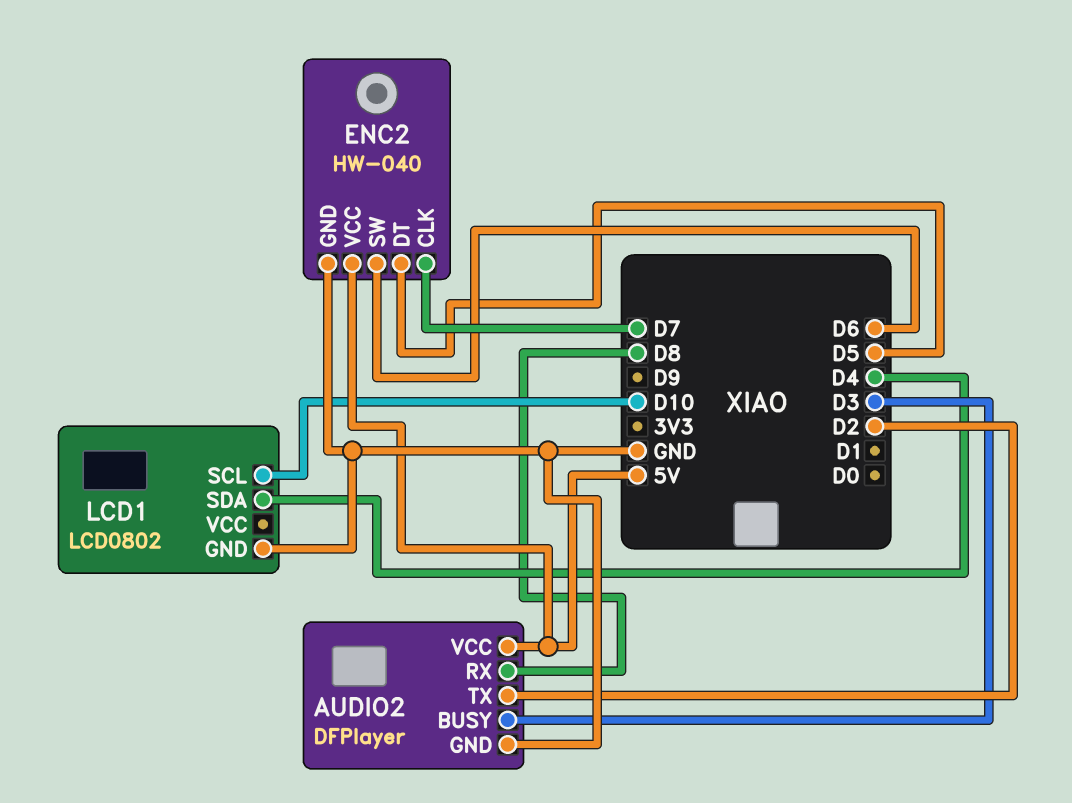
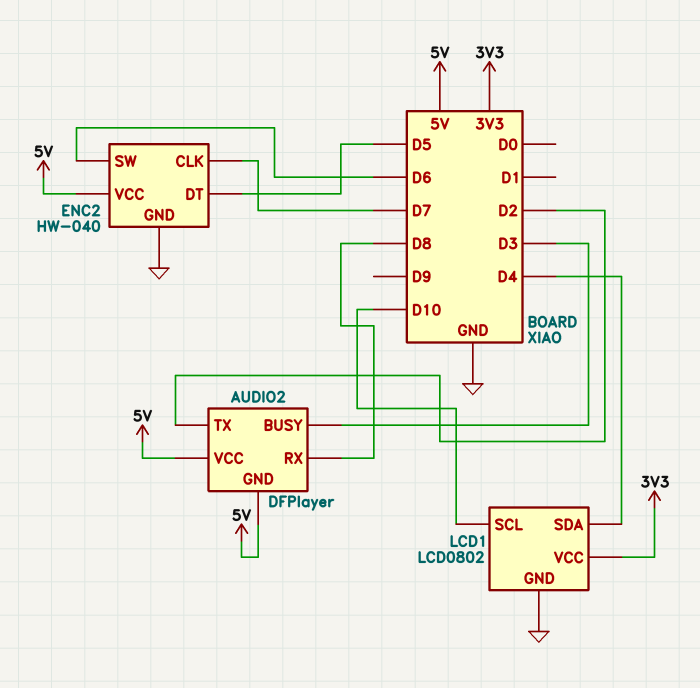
AUDIO2 pin GND: GND -> 5V
LCD1 pin VCC: none -> 3V3

